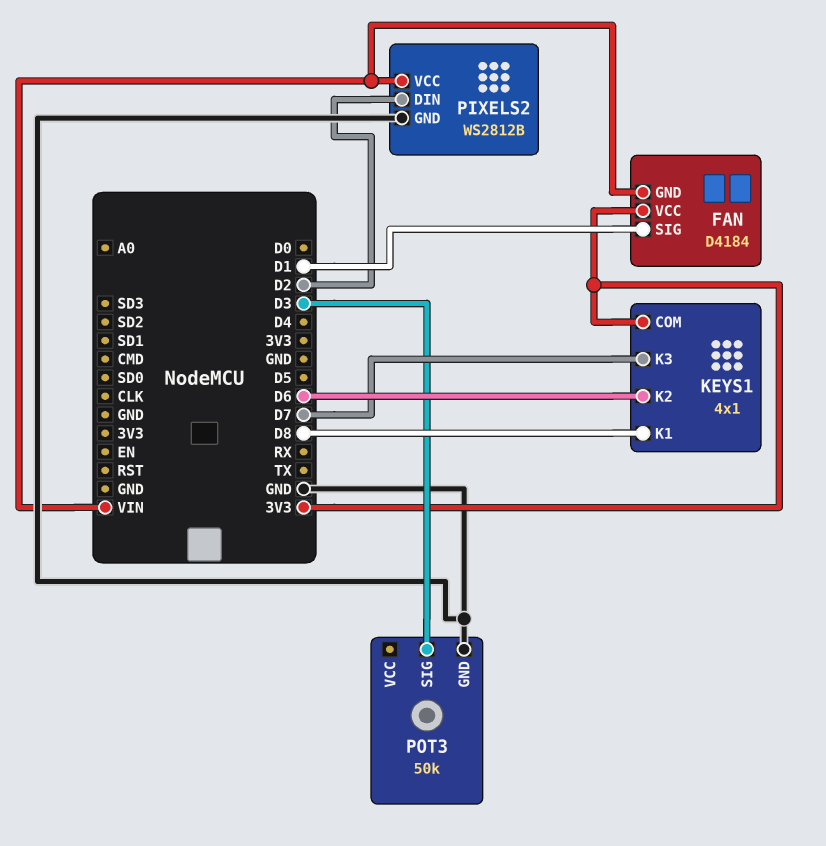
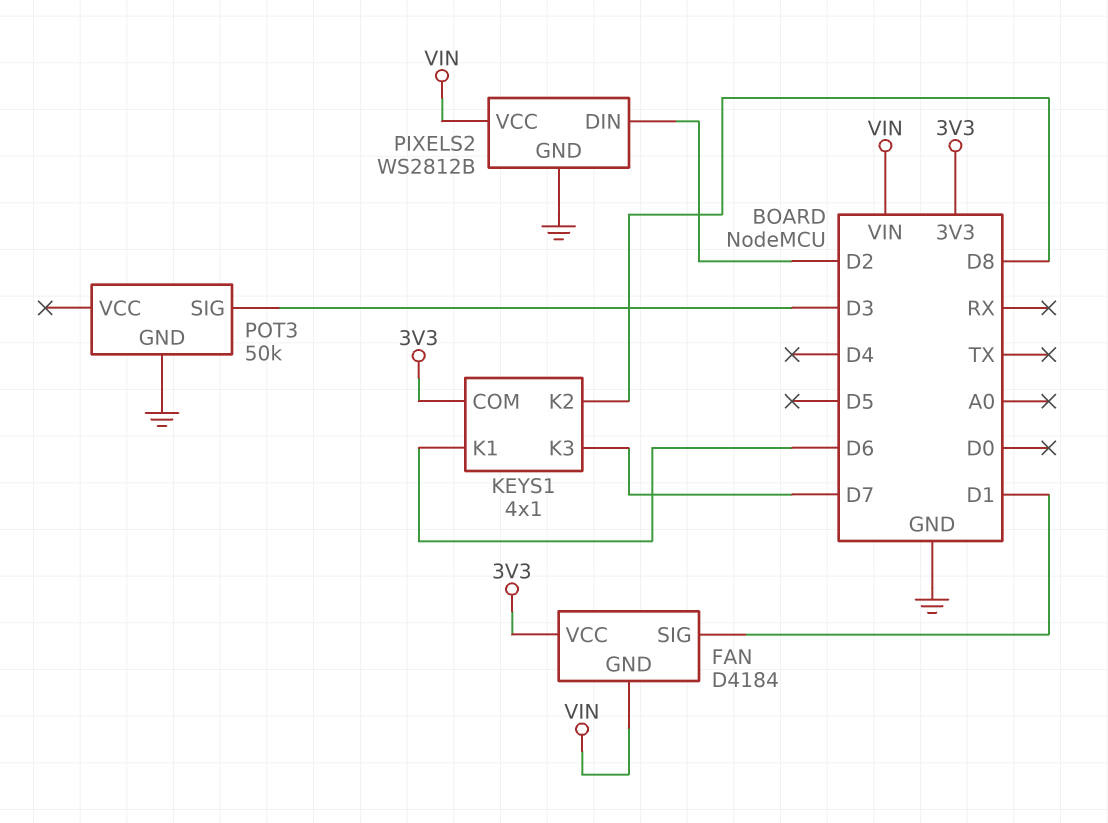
KEYS1 pin K1: D8 -> D6
KEYS1 pin K2: D6 -> D8

